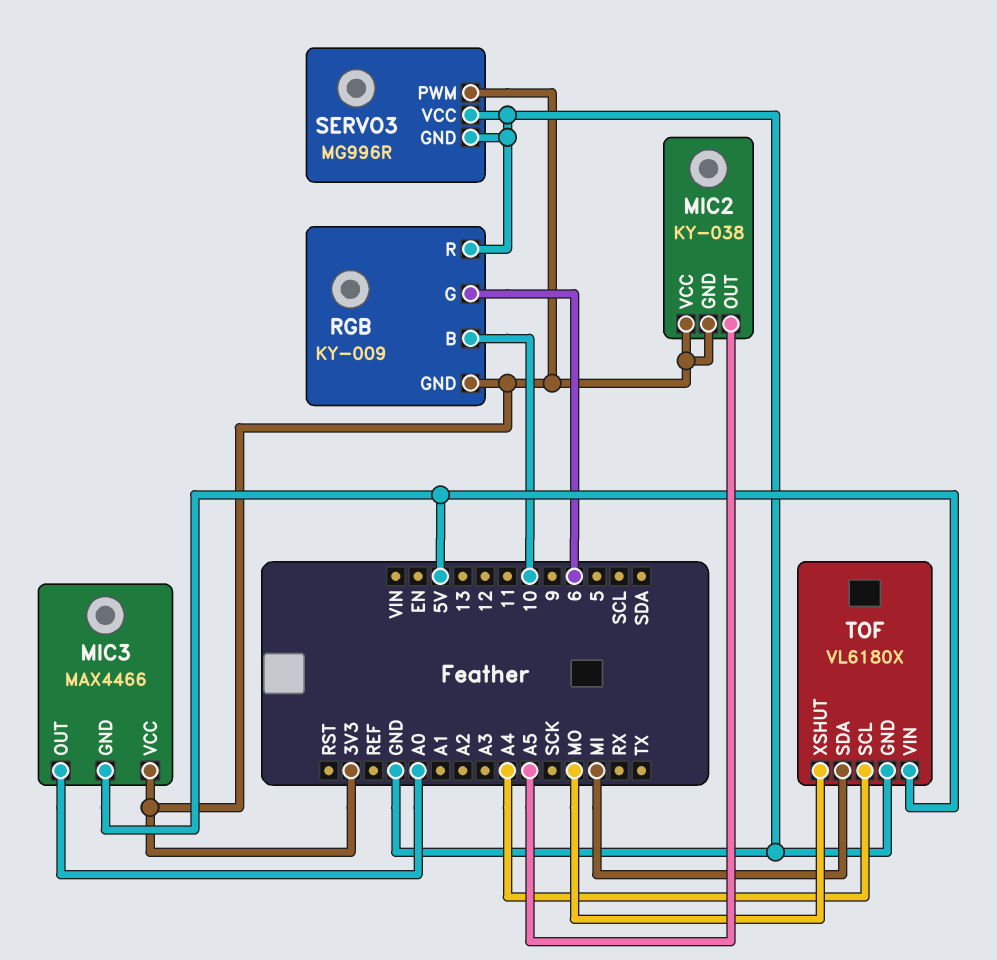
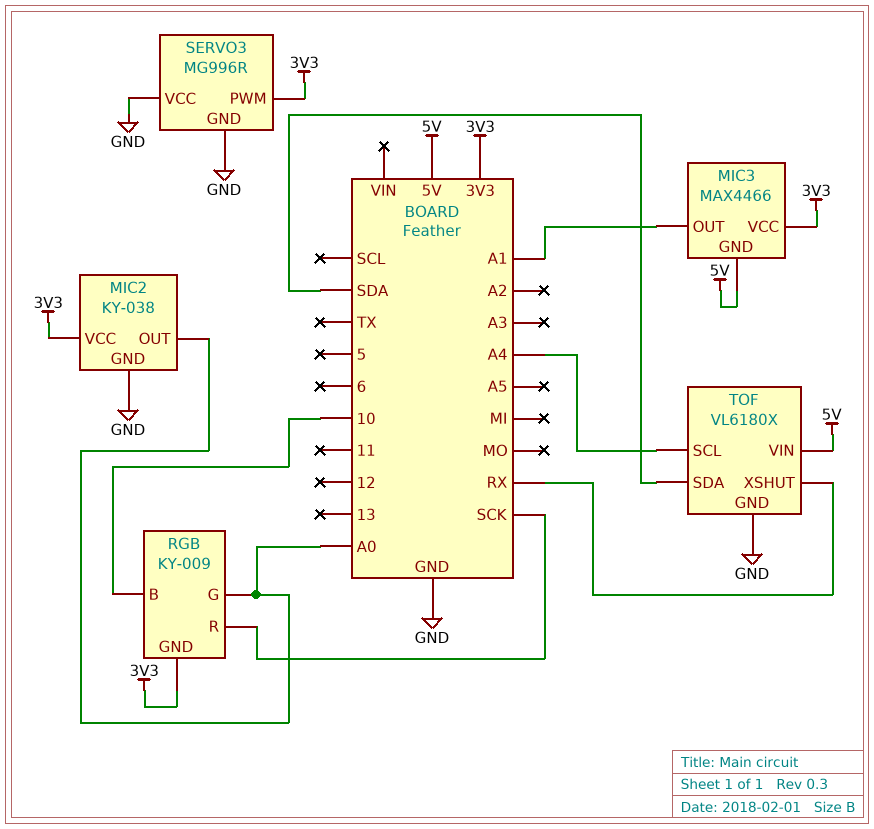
MIC2 pin GND: 3V3 -> GND
MIC2 pin OUT: A5 -> A0
MIC3 pin OUT: A0 -> A1
RGB pin G: 6 -> A0
RGB pin R: GND -> SCK
TOF pin SDA: MI -> SDA
TOF pin XSHUT: MO -> RX

